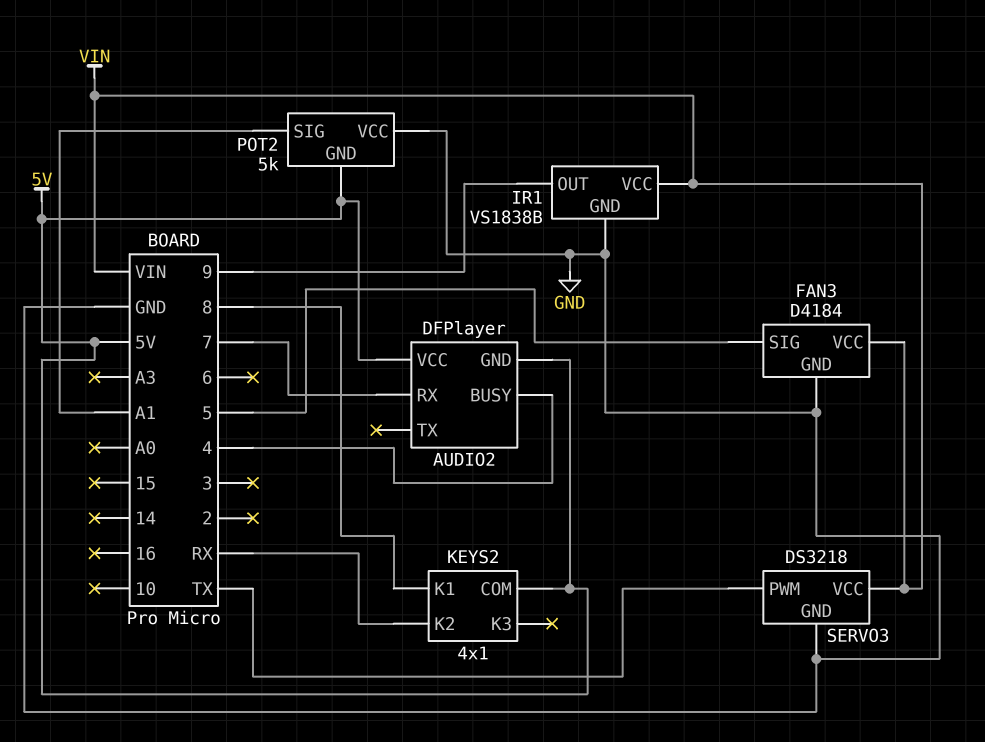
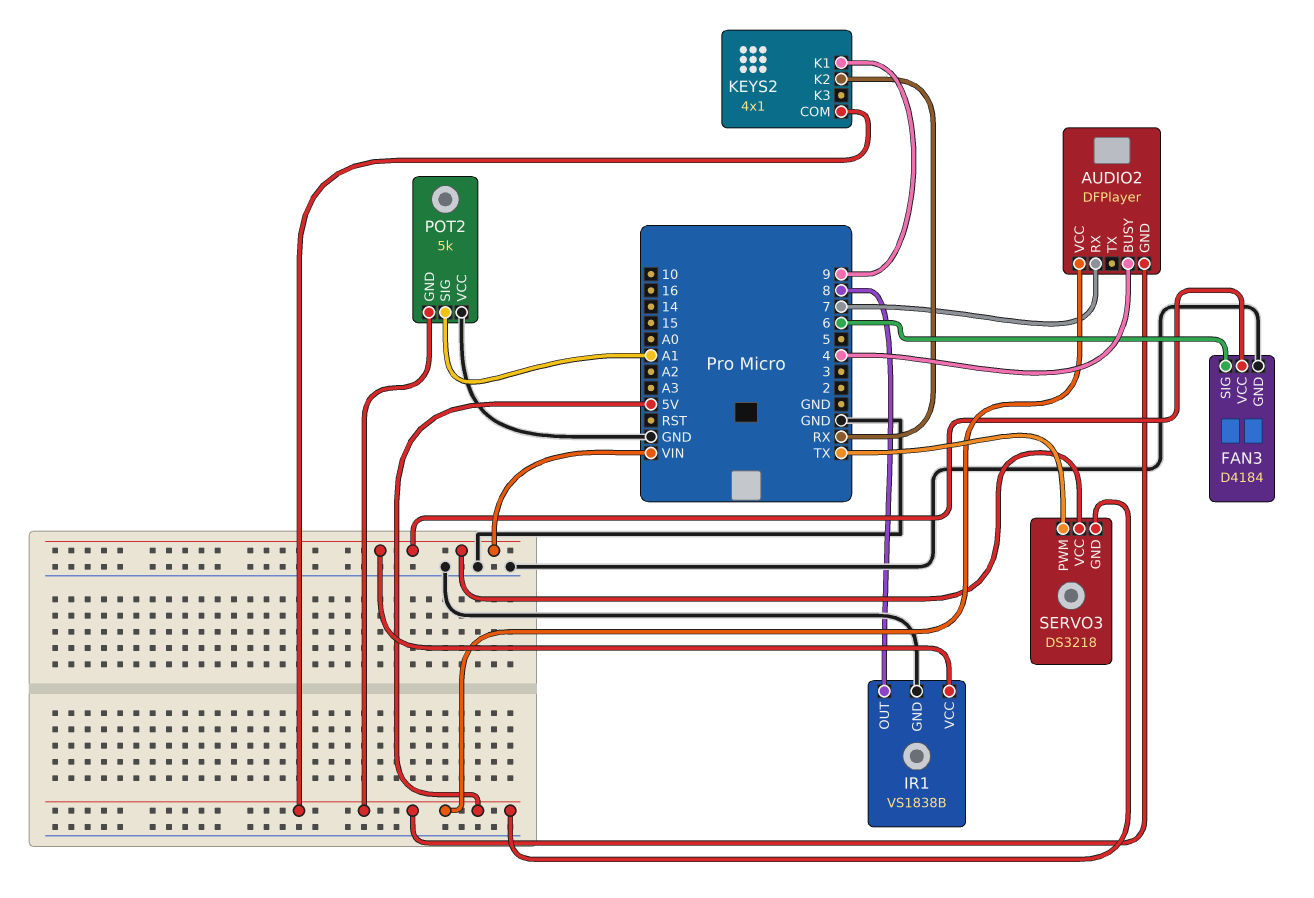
FAN3 pin SIG: 5 -> 6
IR1 pin OUT: 9 -> 8
KEYS2 pin K1: 8 -> 9
SERVO3 pin GND: GND -> 5V

